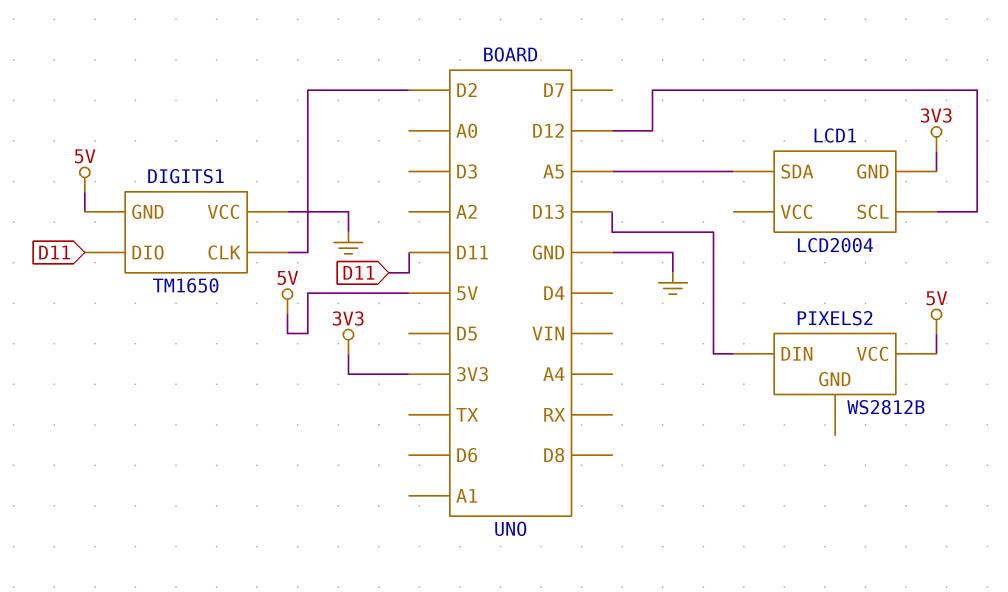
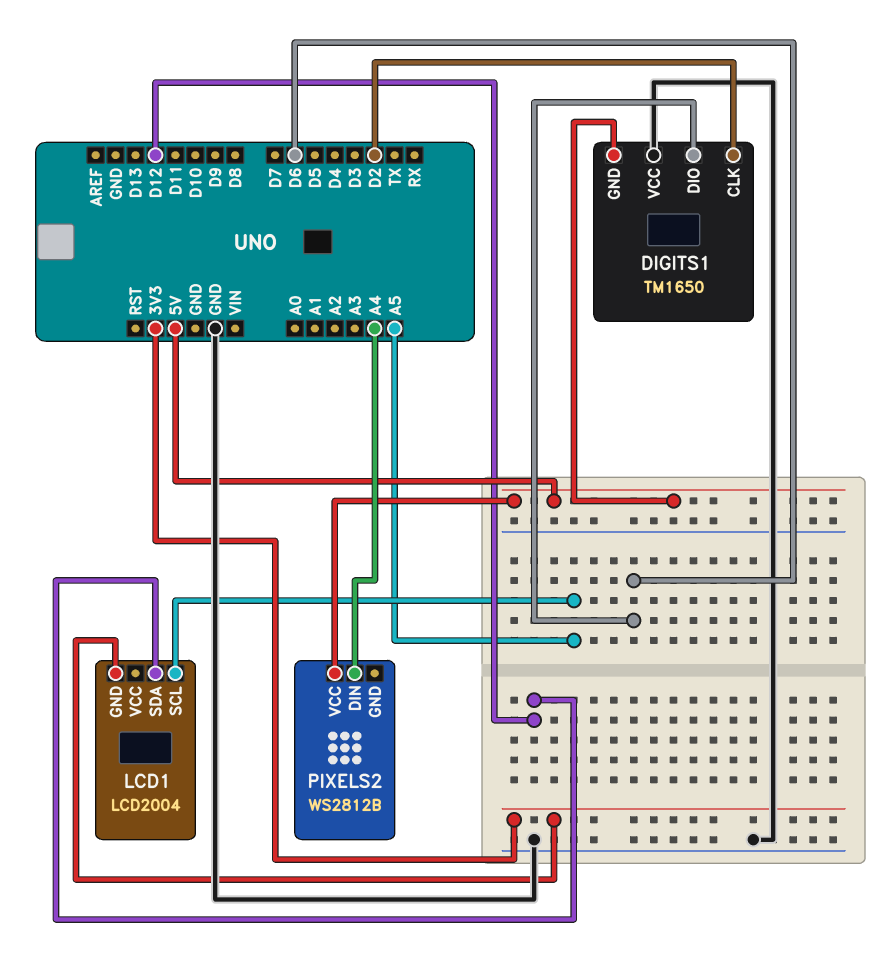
DIGITS1 pin DIO: D11 -> D6
LCD1 pin SCL: D12 -> A5
LCD1 pin SDA: A5 -> D12
PIXELS2 pin DIN: D13 -> A4

